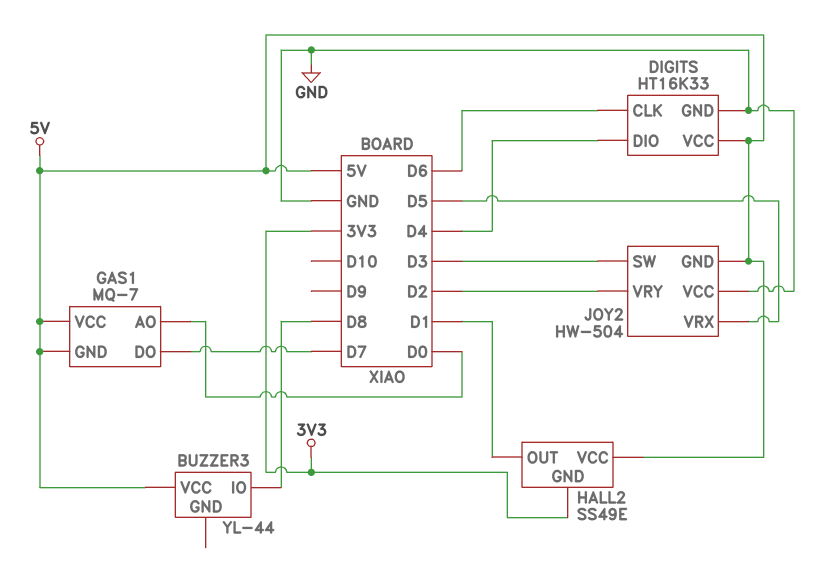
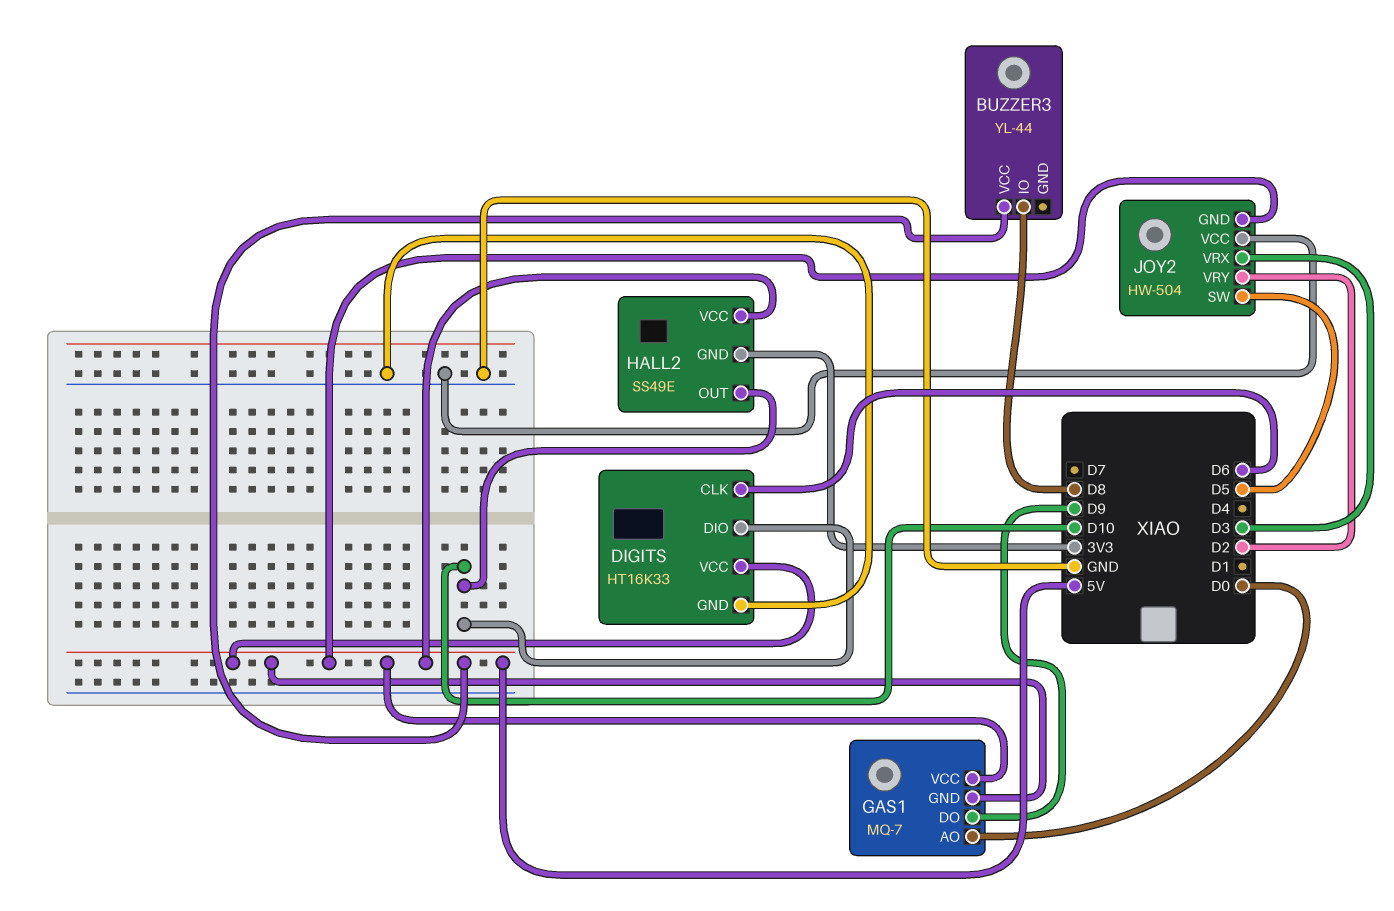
DIGITS pin DIO: D4 -> D10
GAS1 pin DO: D7 -> D9
HALL2 pin OUT: D1 -> D10
JOY2 pin SW: D3 -> D5
JOY2 pin VRX: D5 -> D3

